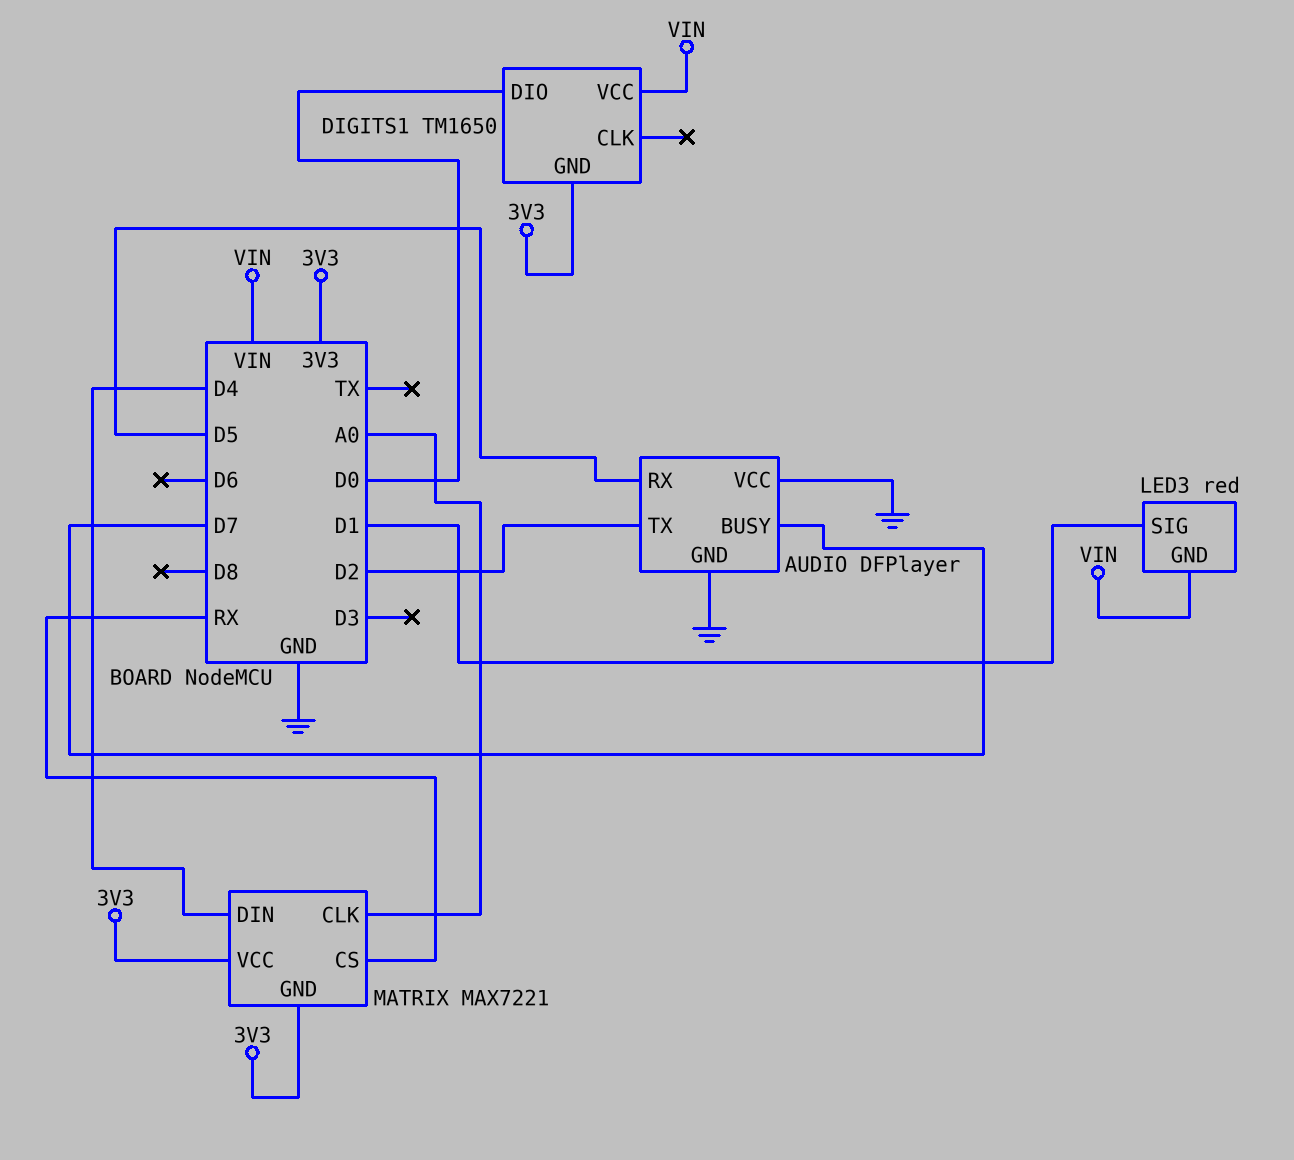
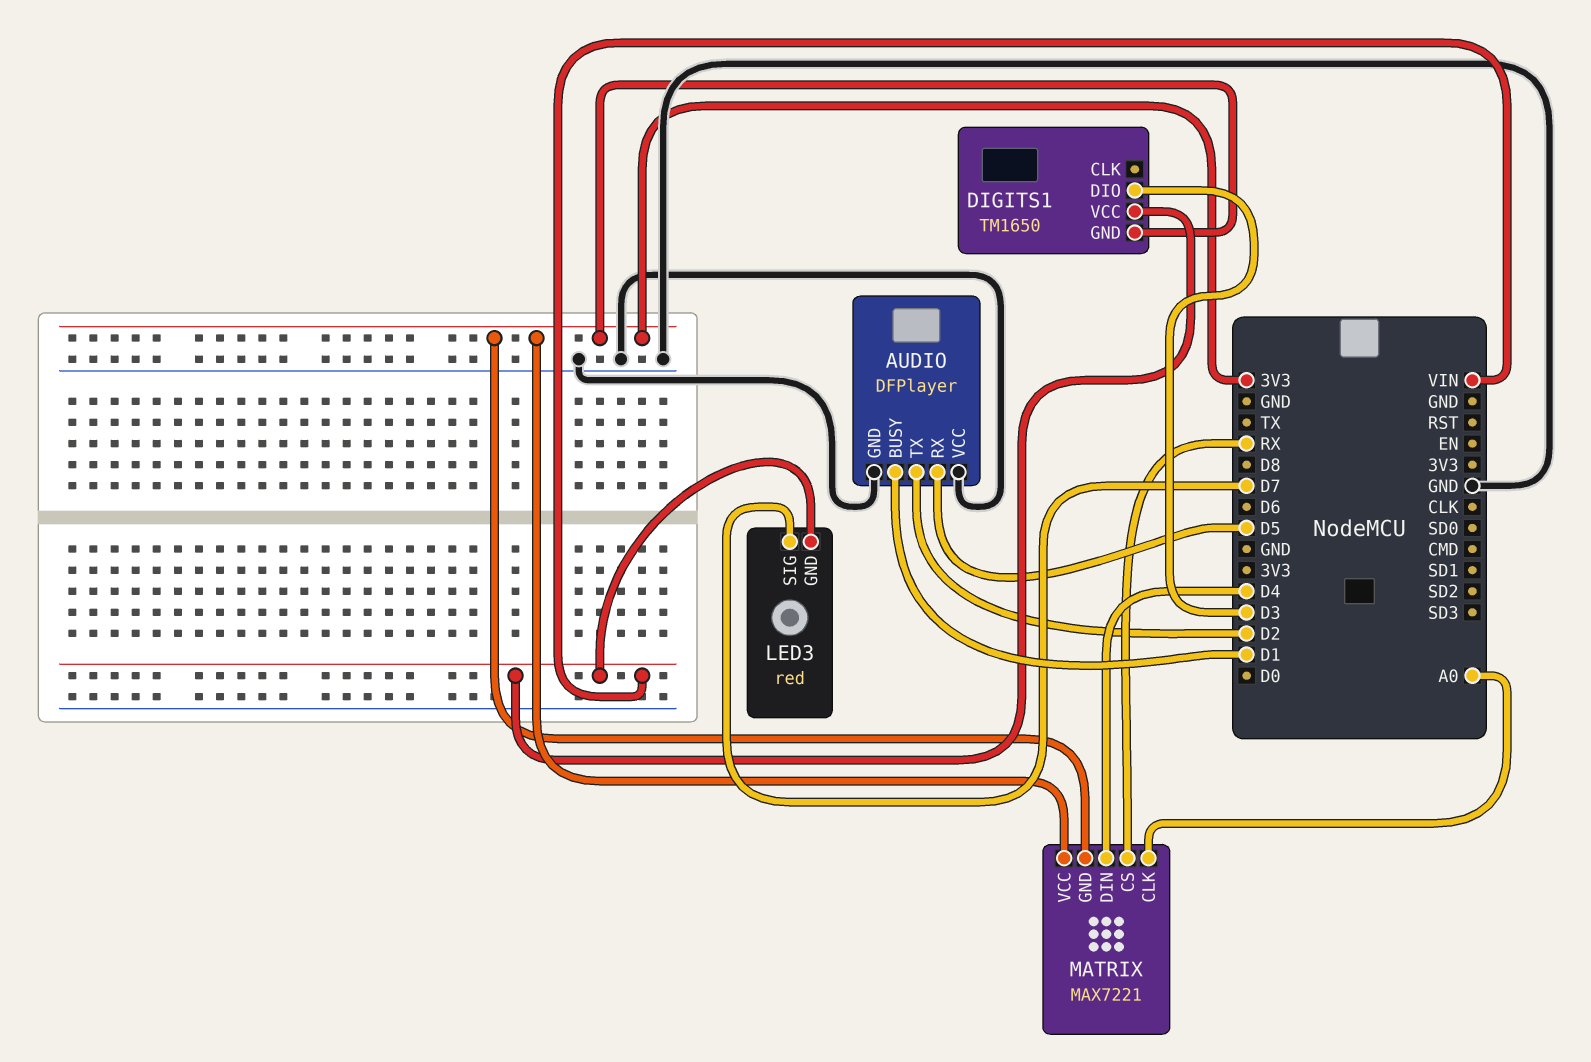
AUDIO pin BUSY: D7 -> D1
DIGITS1 pin DIO: D0 -> D3
LED3 pin SIG: D1 -> D7

